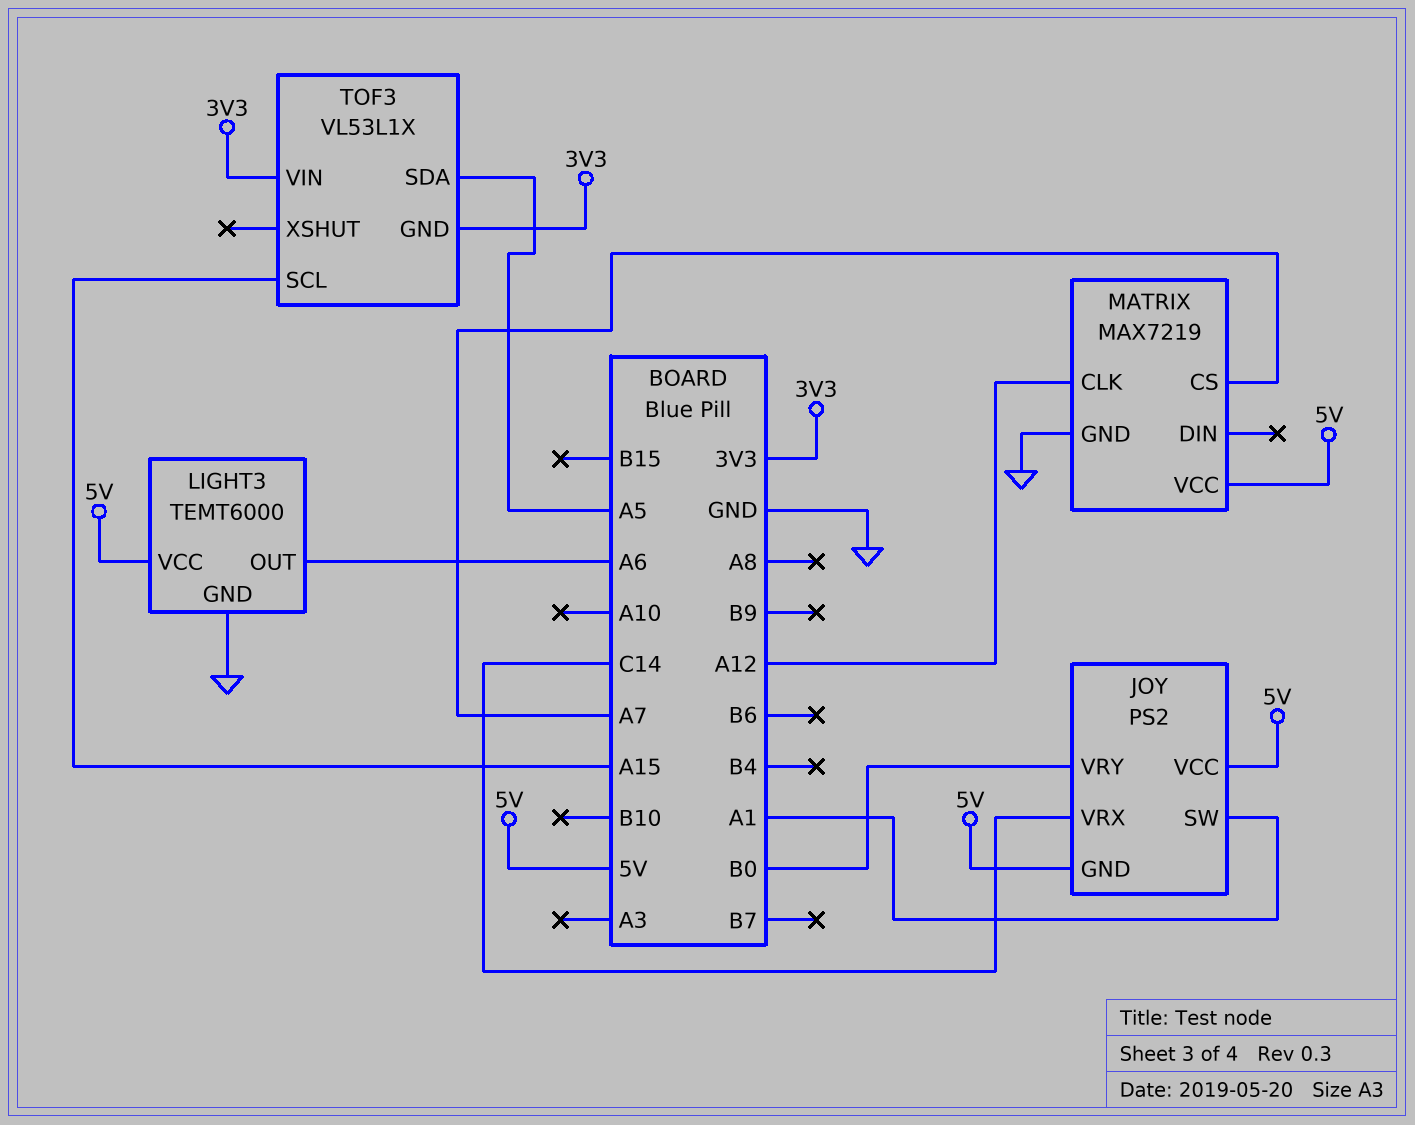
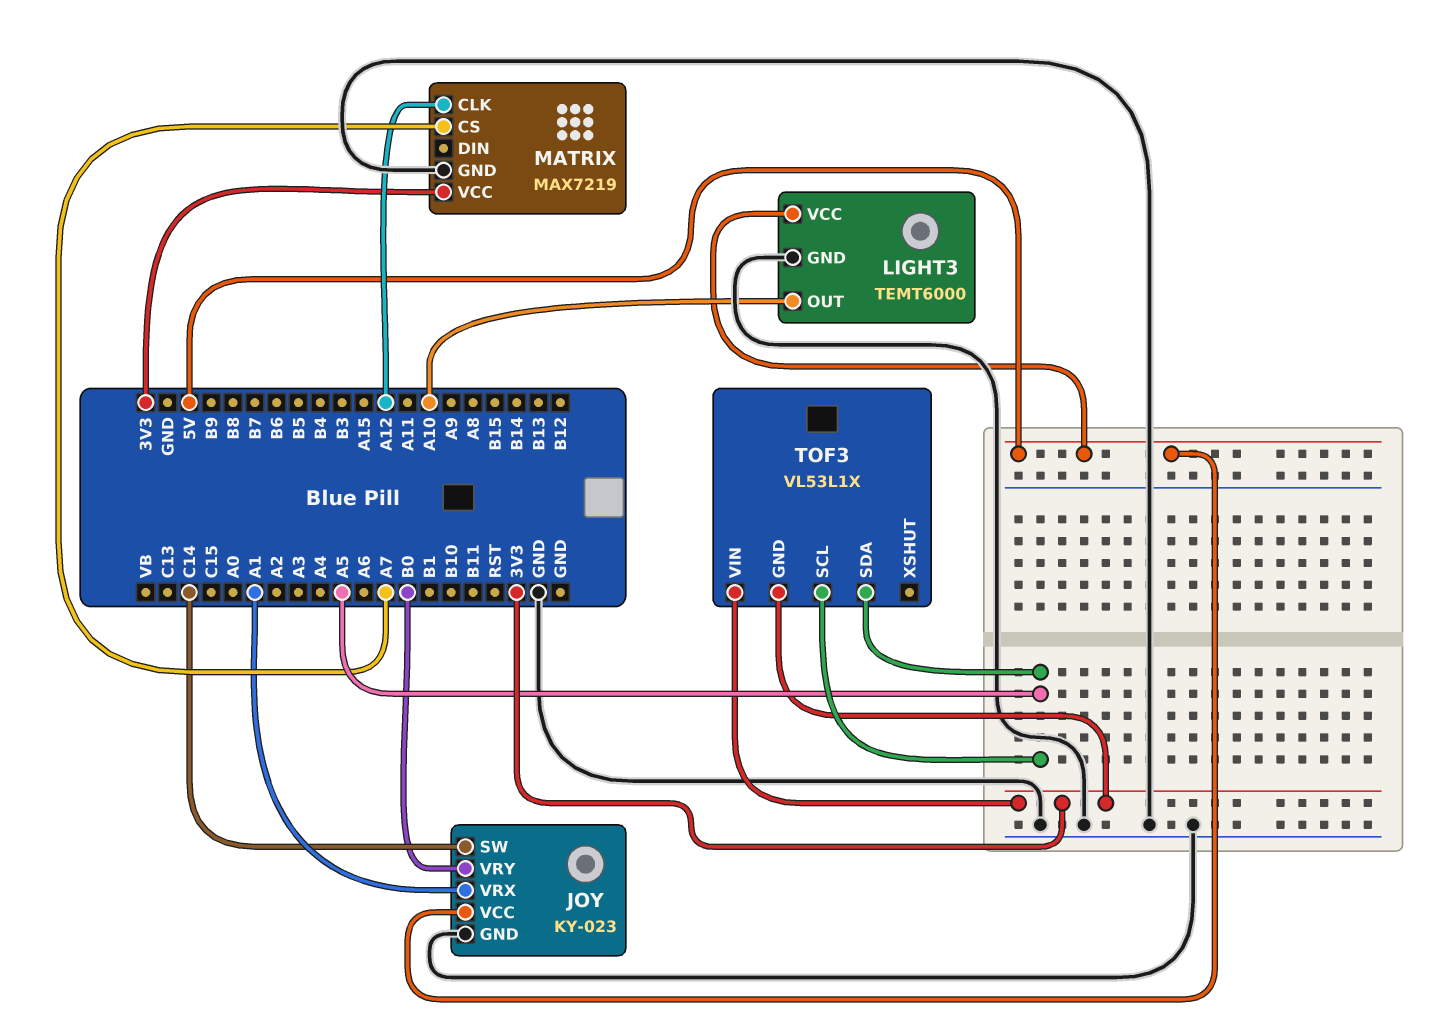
JOY: PS2 -> KY-023
JOY pin GND: 5V -> GND
JOY pin SW: A1 -> C14
JOY pin VRX: C14 -> A1
LIGHT3 pin OUT: A6 -> A10
MATRIX pin VCC: 5V -> 3V3
TOF3 pin SCL: A15 -> A5

